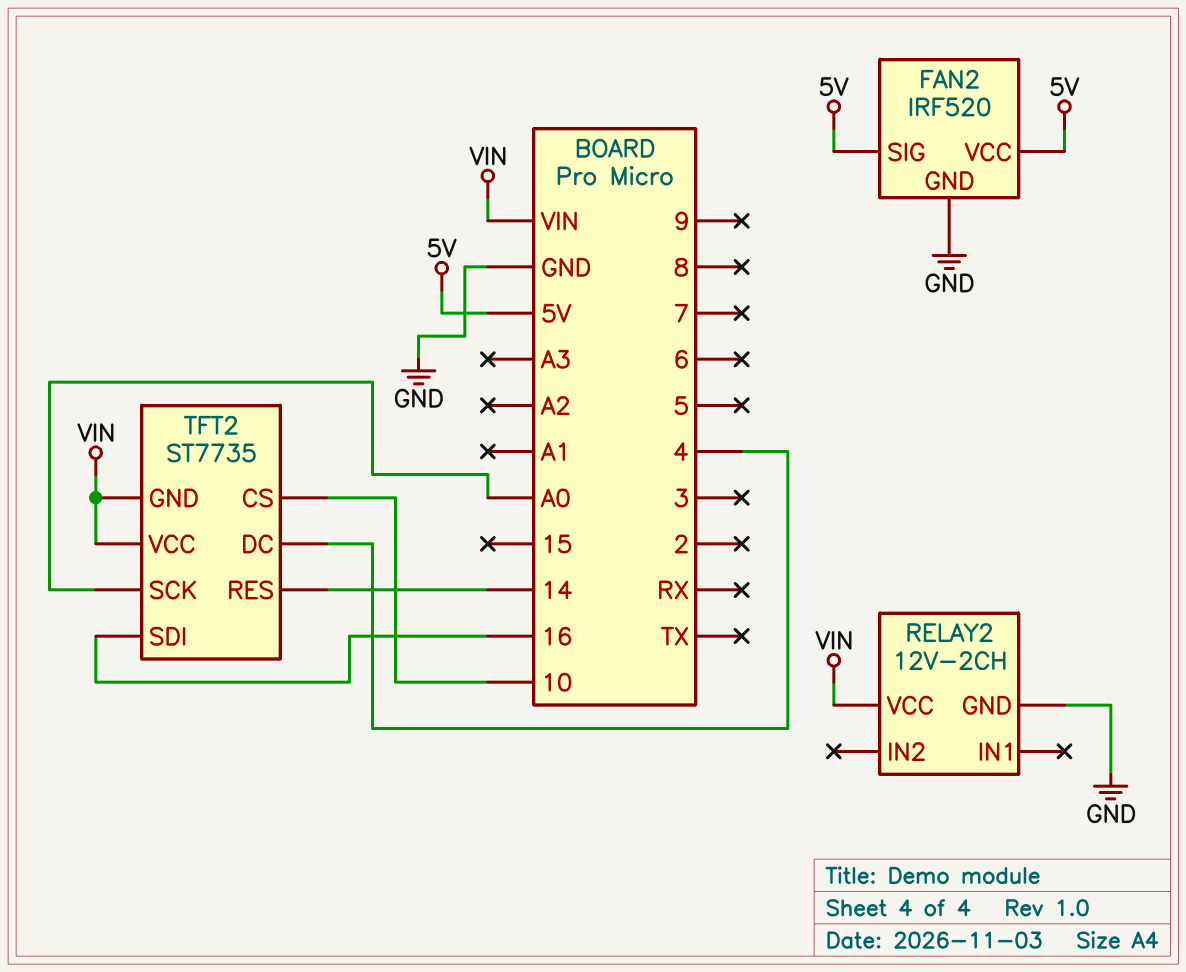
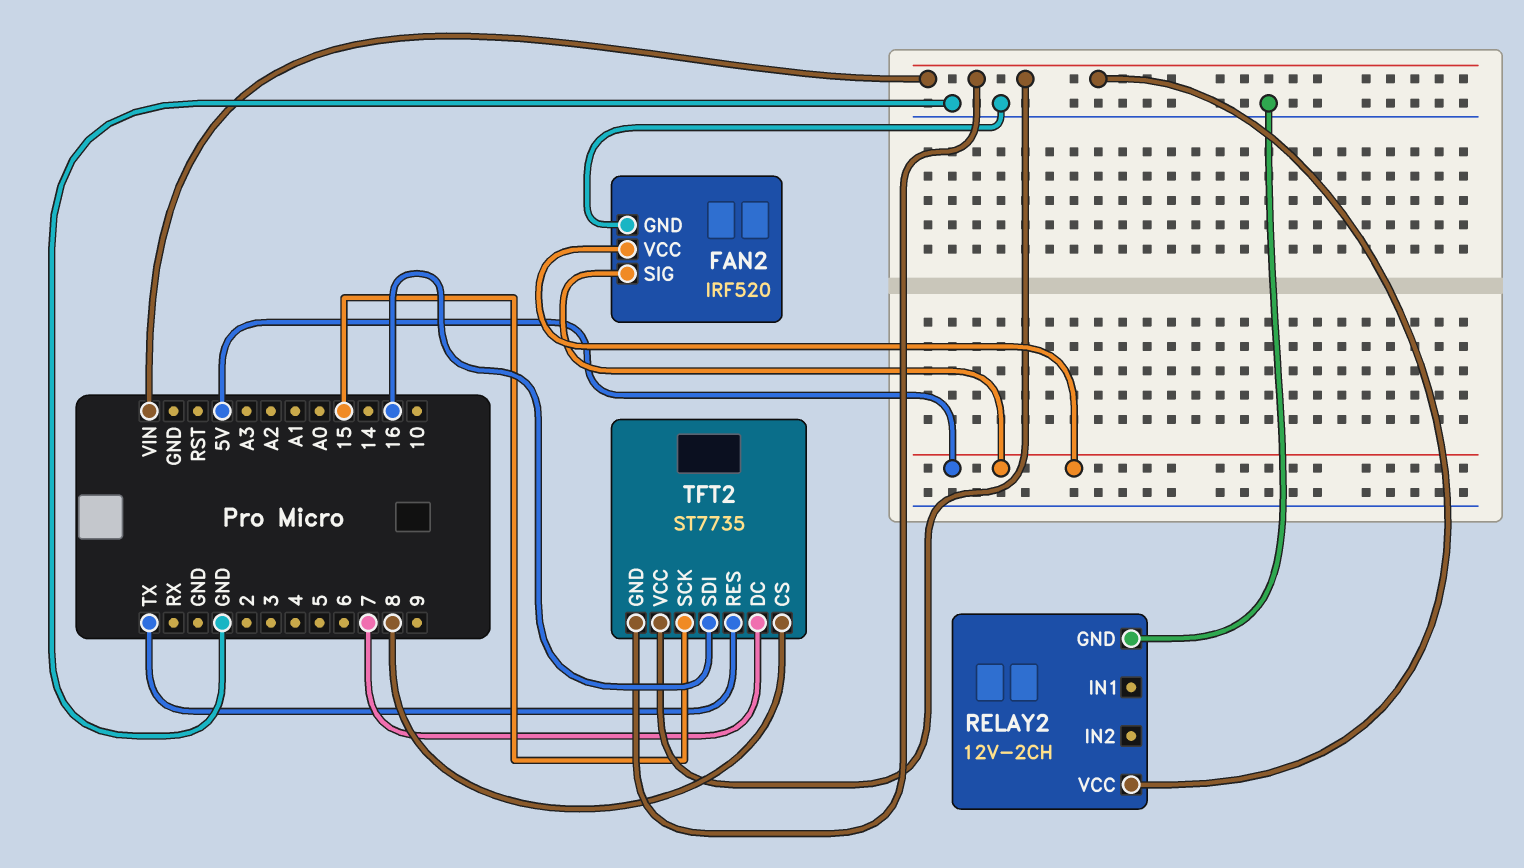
TFT2 pin CS: 10 -> 8
TFT2 pin DC: 4 -> 7
TFT2 pin RES: 14 -> TX
TFT2 pin SCK: A0 -> 15

